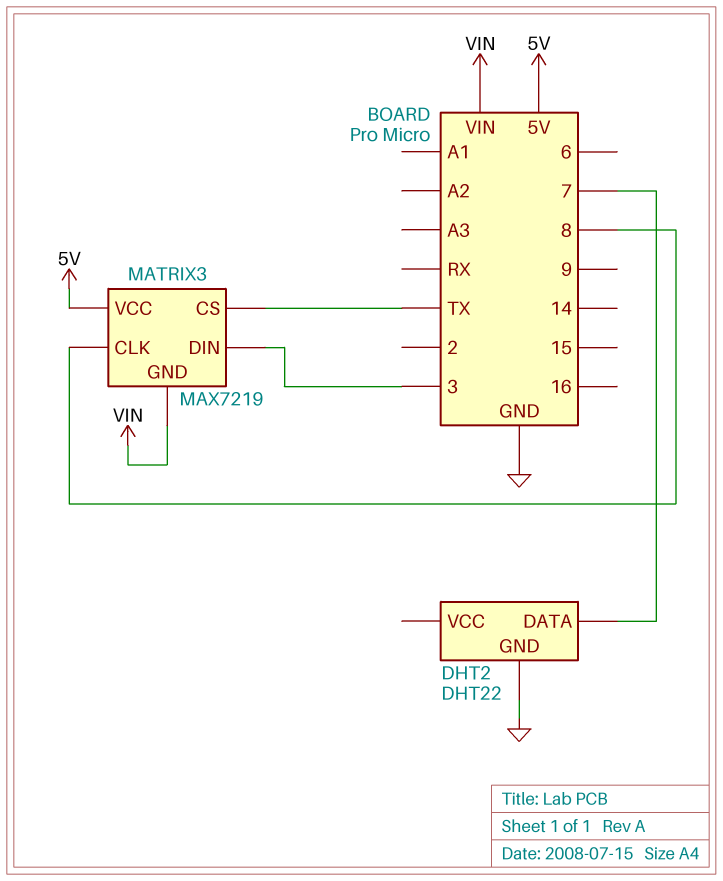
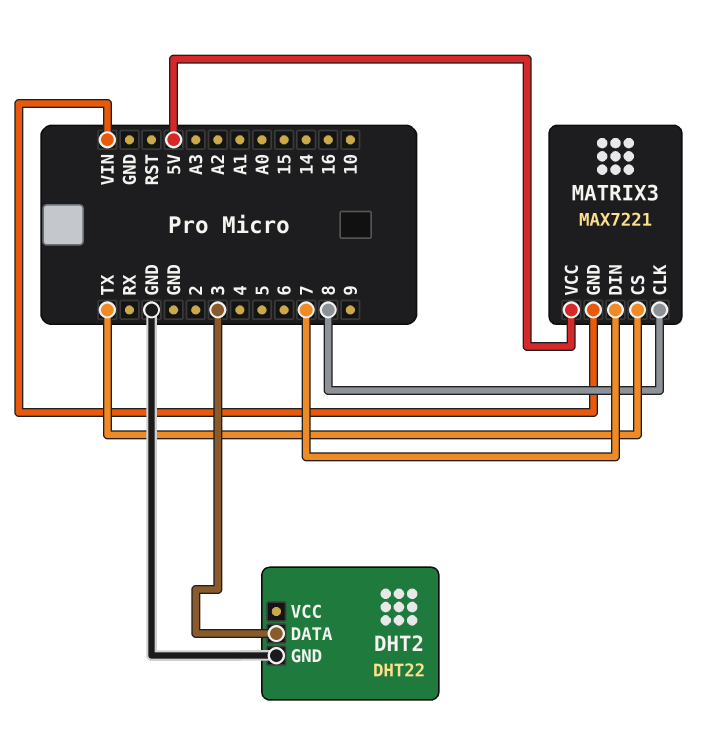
DHT2 pin DATA: 7 -> 3
MATRIX3: MAX7219 -> MAX7221
MATRIX3 pin DIN: 3 -> 7

